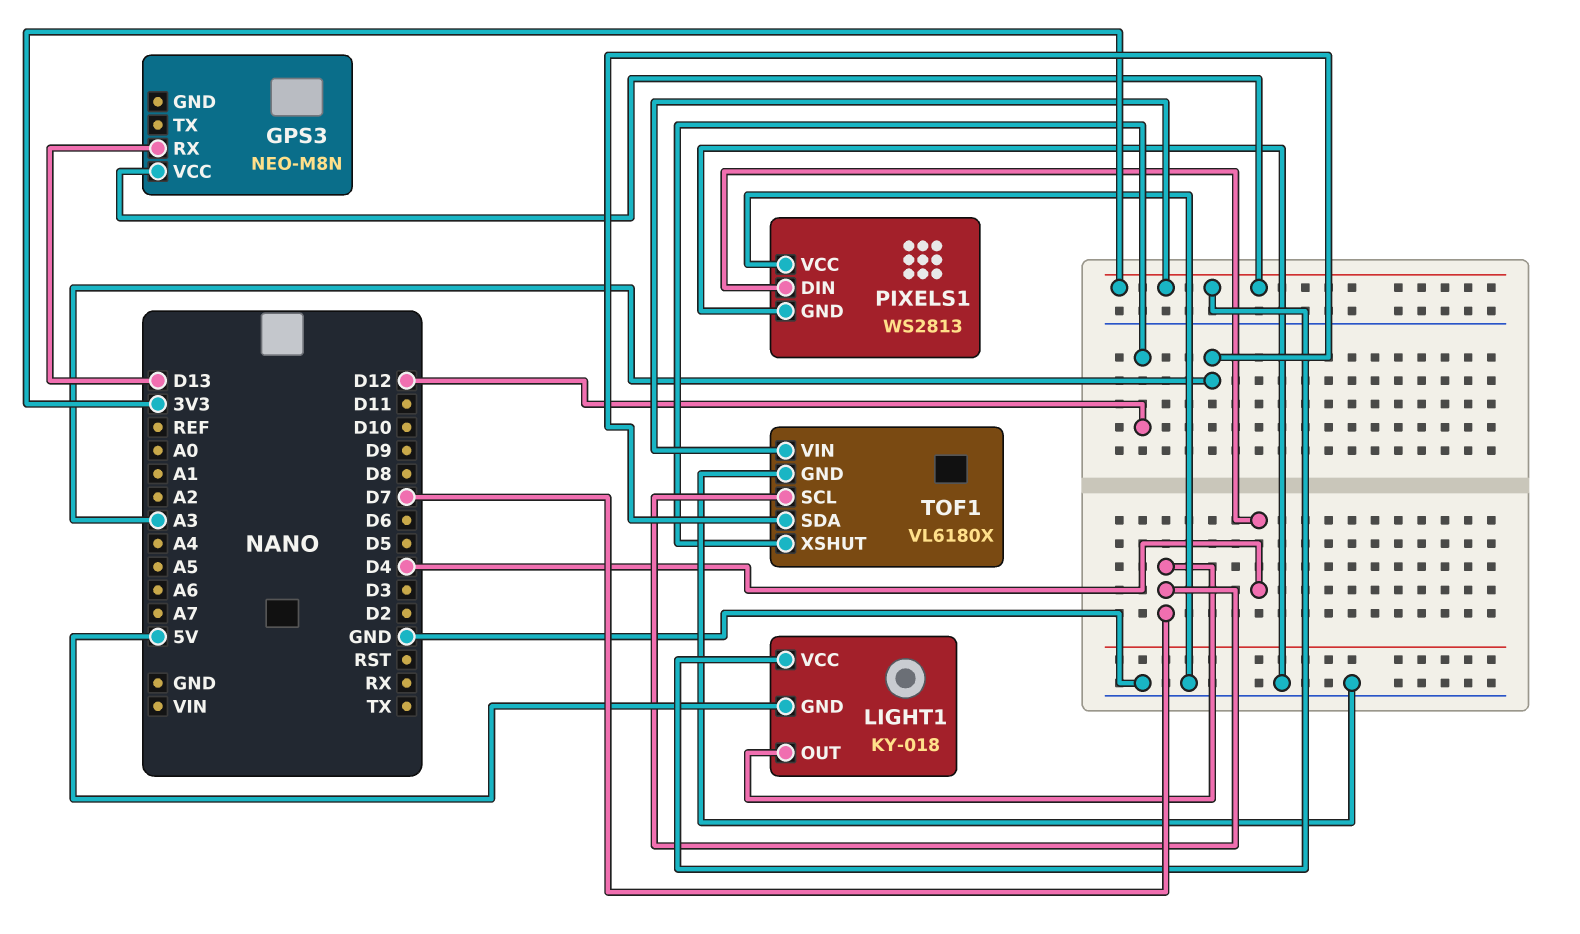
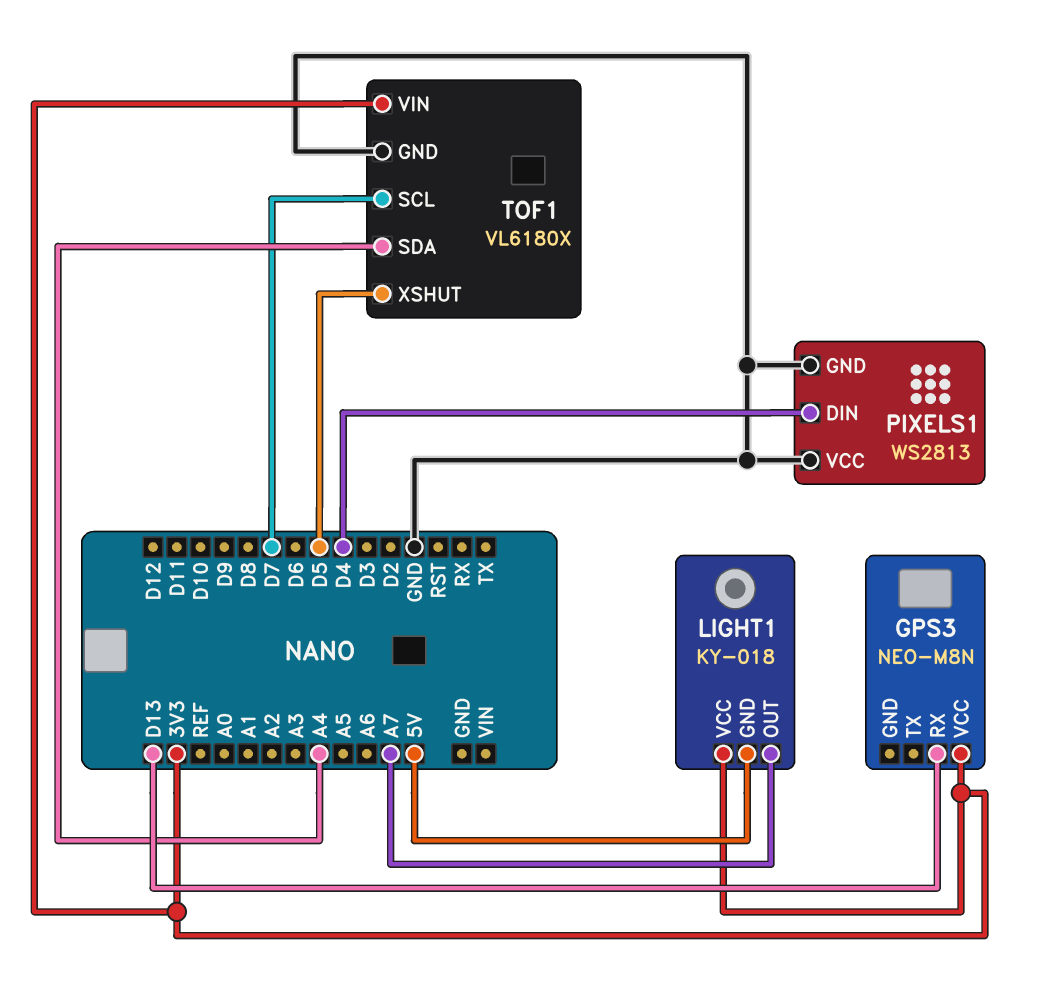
LIGHT1 pin OUT: D7 -> A7
TOF1 pin SDA: A3 -> A4
TOF1 pin XSHUT: D12 -> D5

